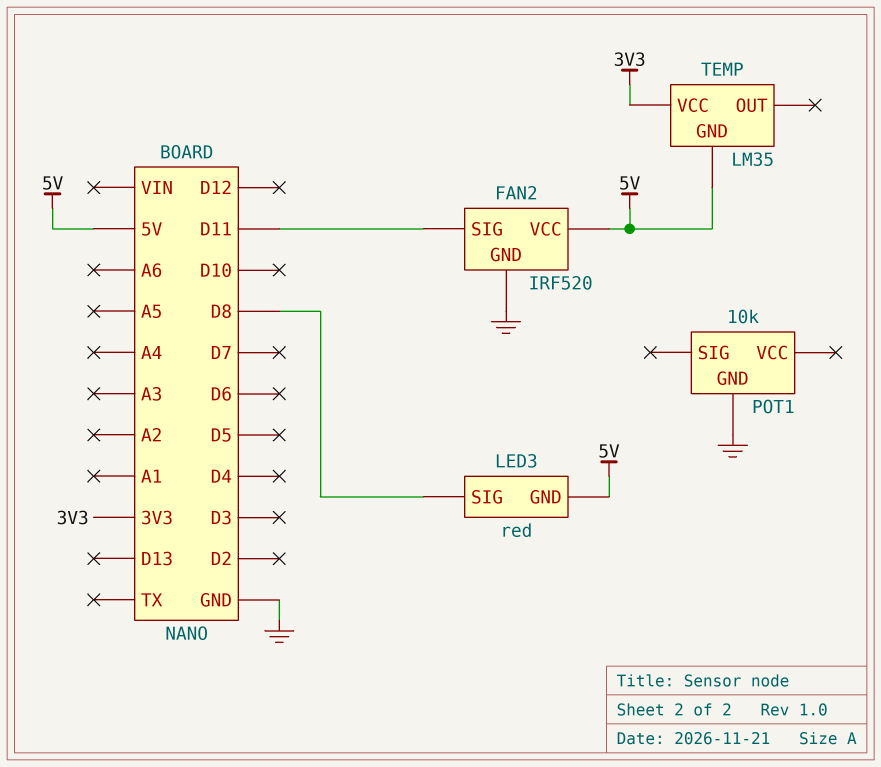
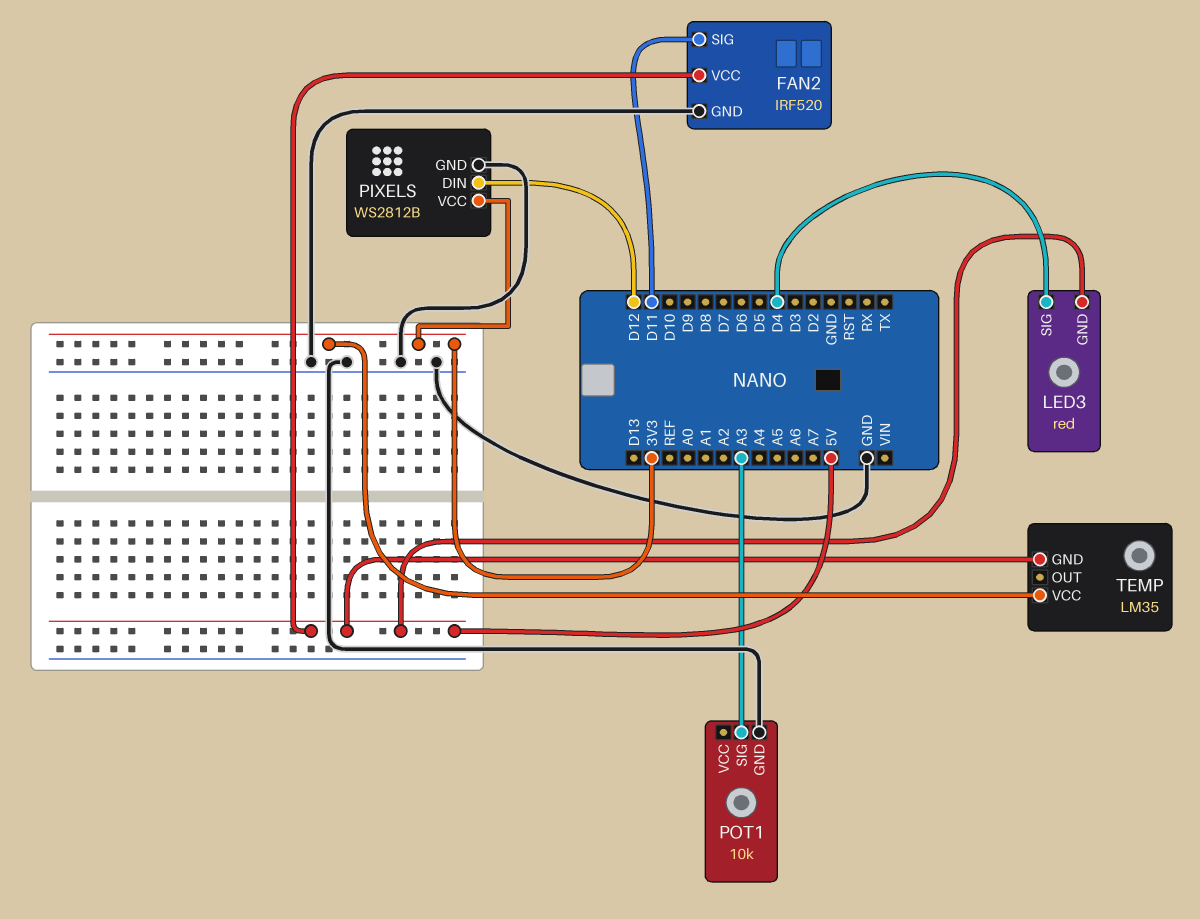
LED3 pin SIG: D8 -> D4
PIXELS: none -> WS2812B
PIXELS pin DIN: none -> D12
PIXELS pin GND: none -> GND
PIXELS pin VCC: none -> 3V3
POT1 pin SIG: none -> A3

